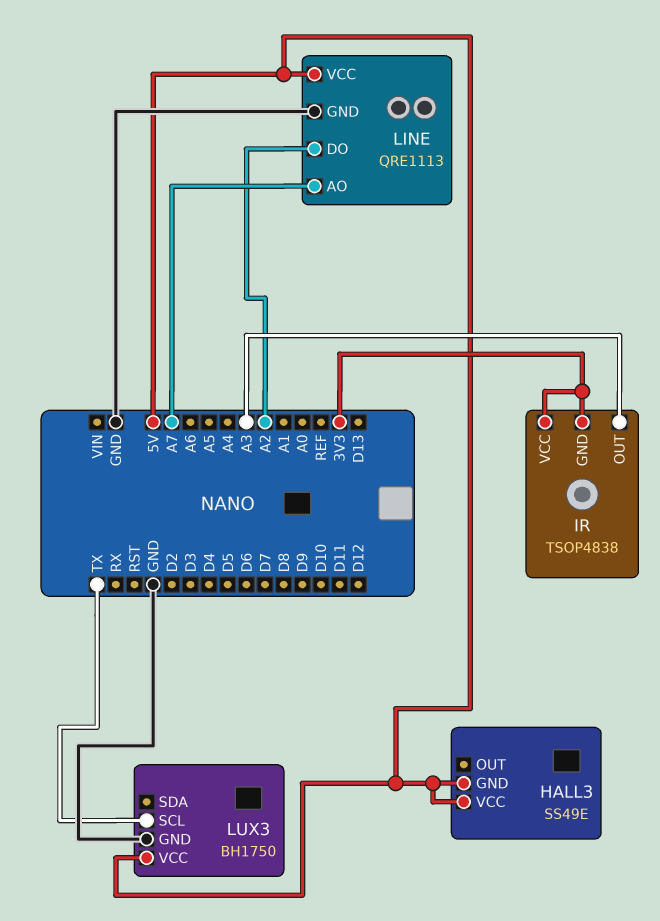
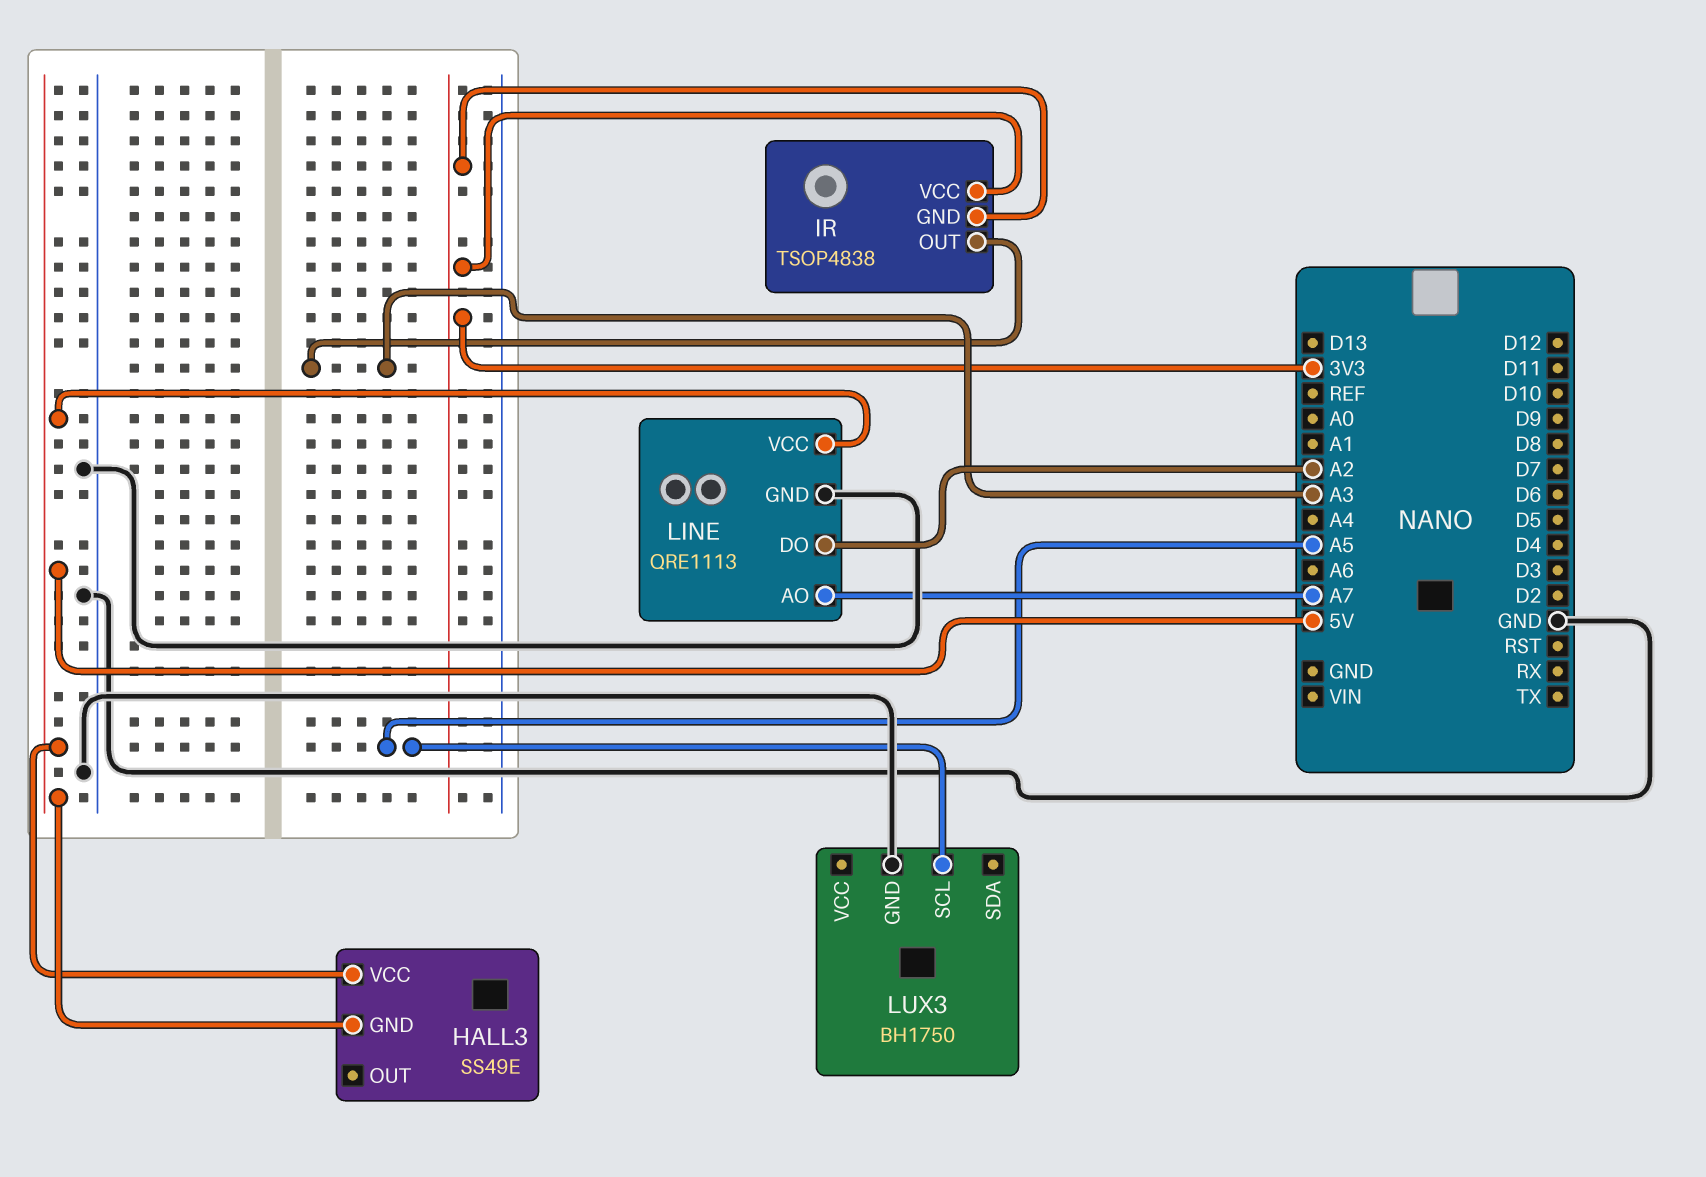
LUX3 pin SCL: TX -> A5
LUX3 pin VCC: 5V -> none

